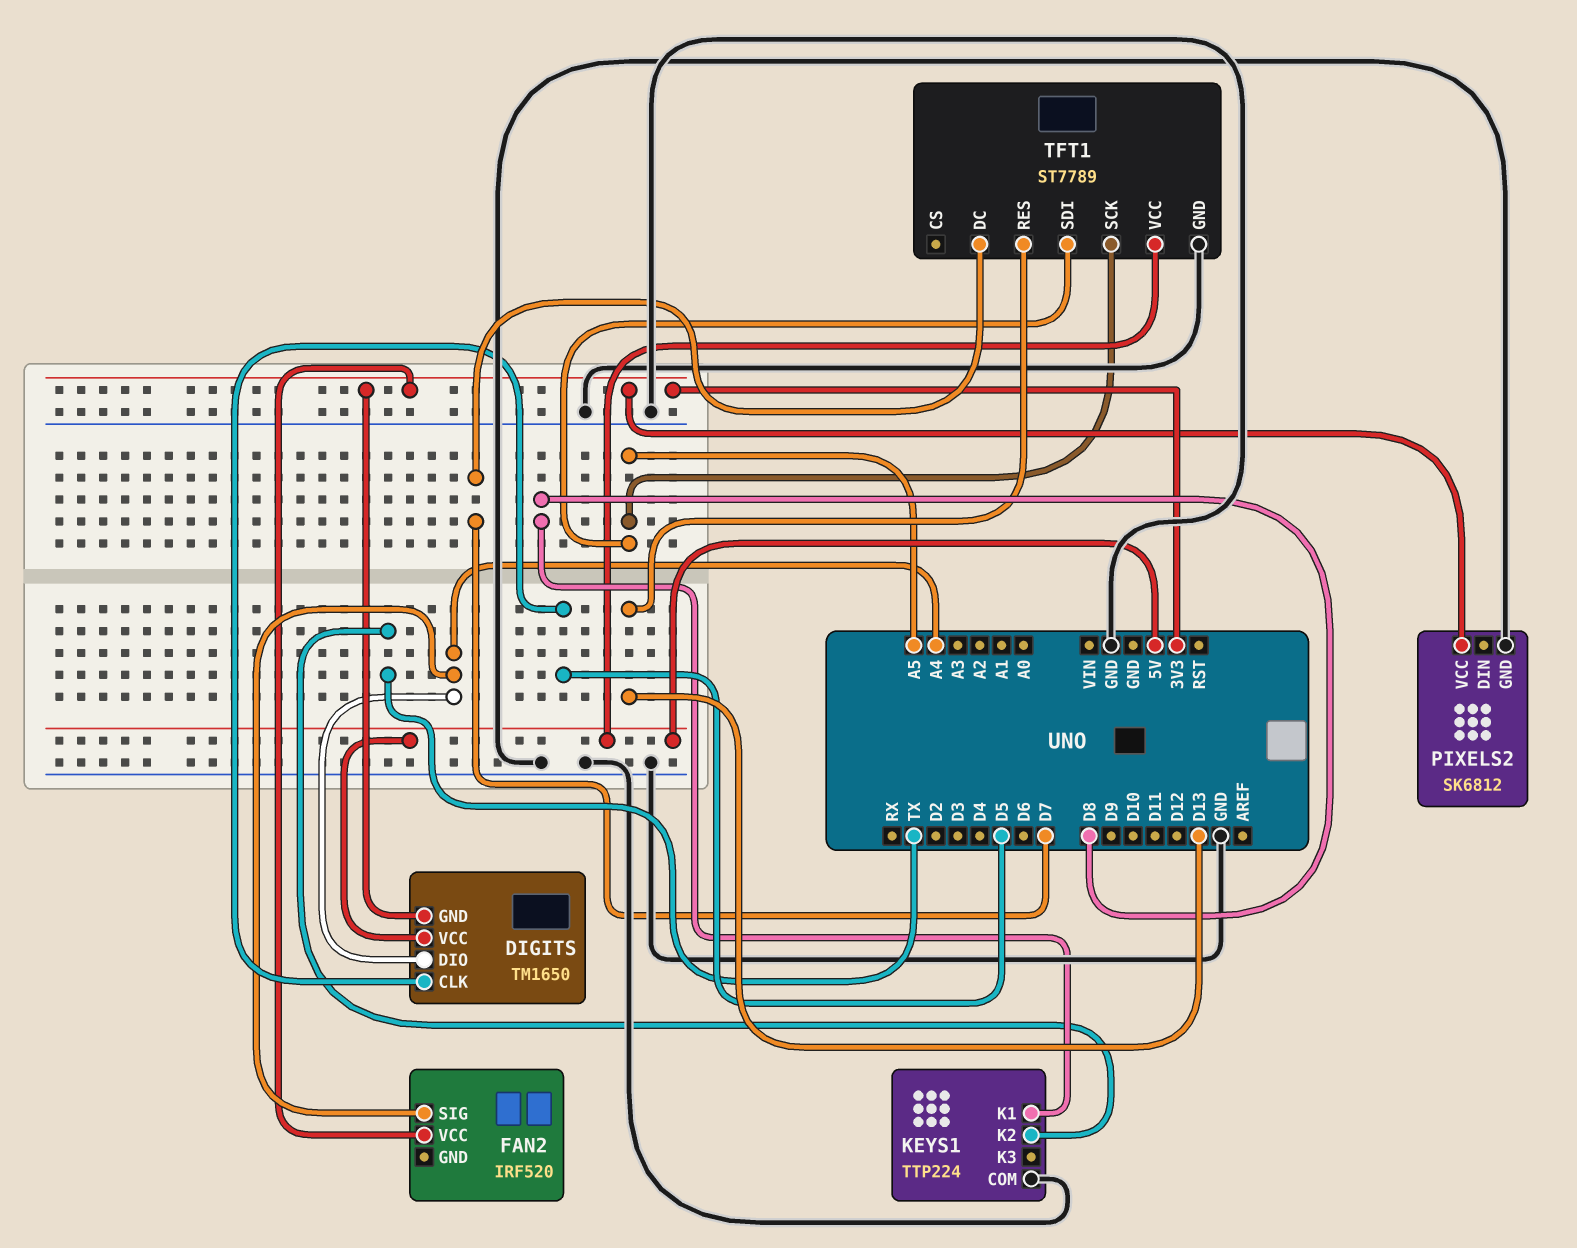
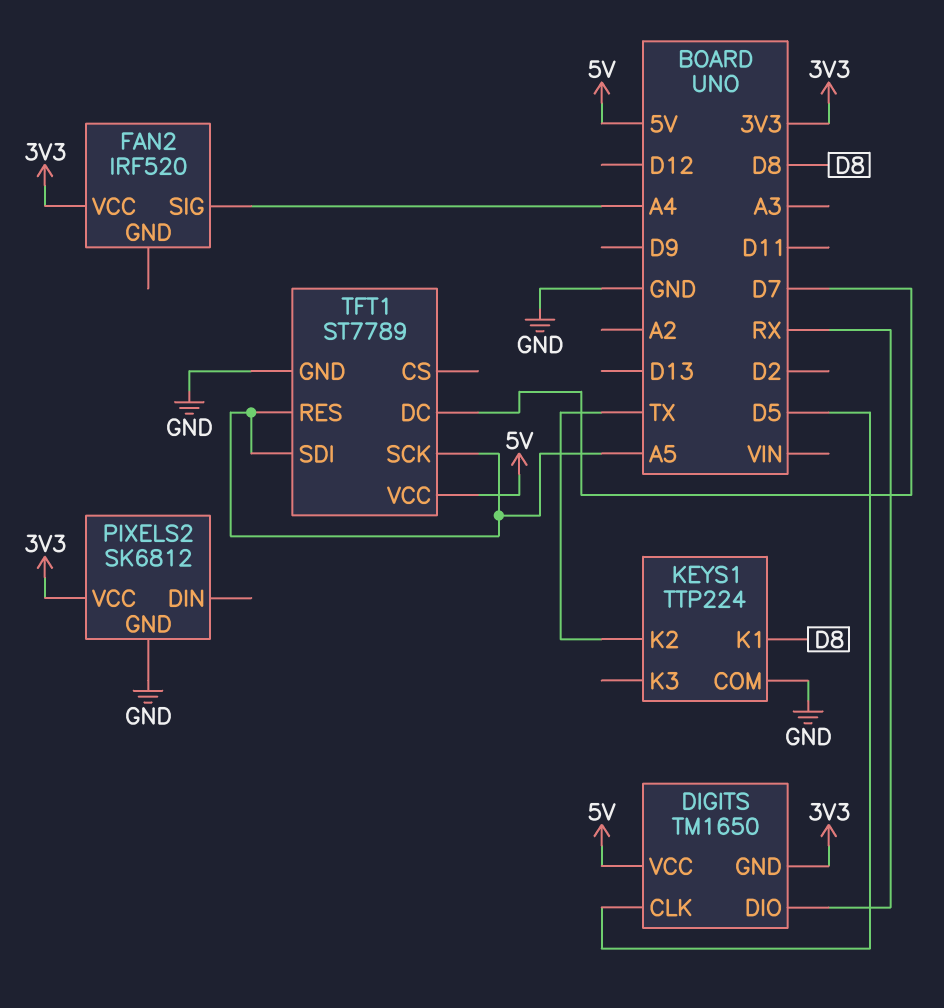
DIGITS pin DIO: A4 -> RX
TFT1 pin RES: D13 -> A5

